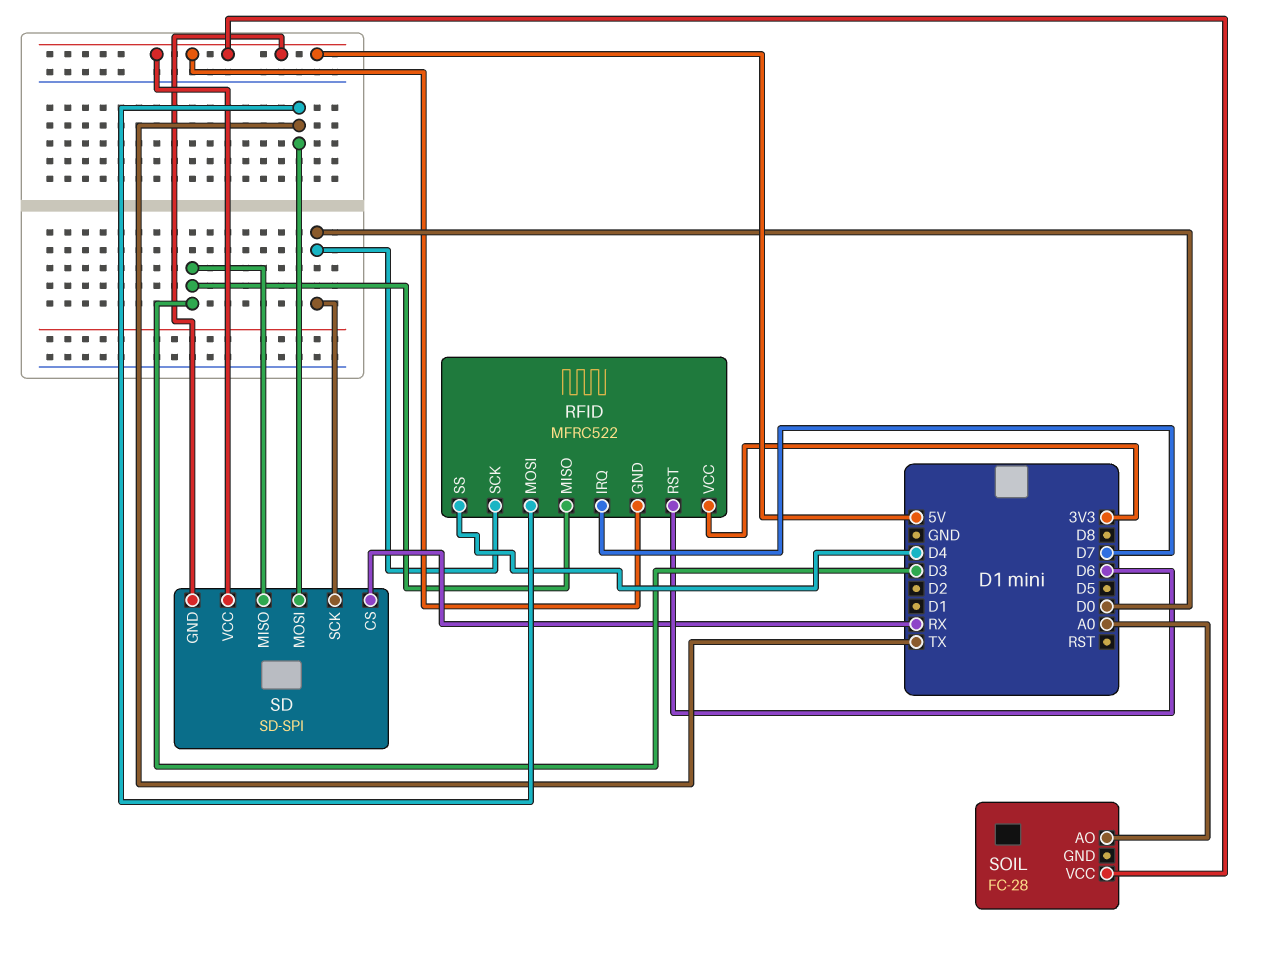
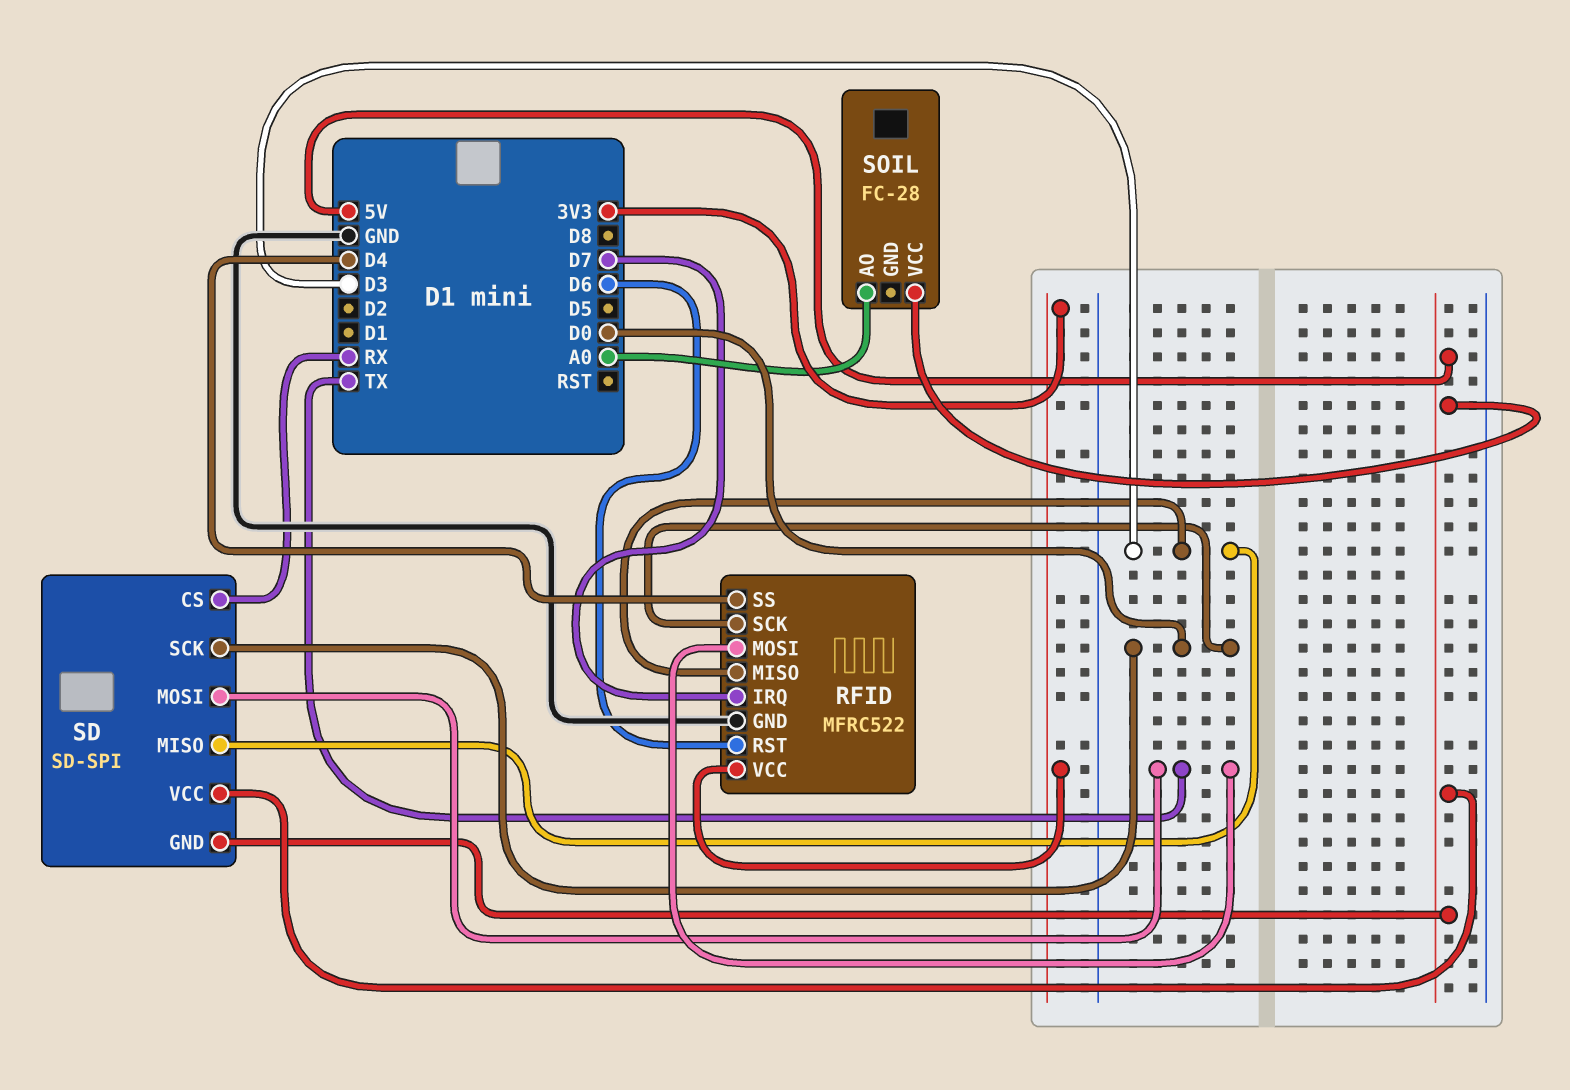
RFID pin GND: 5V -> GND

